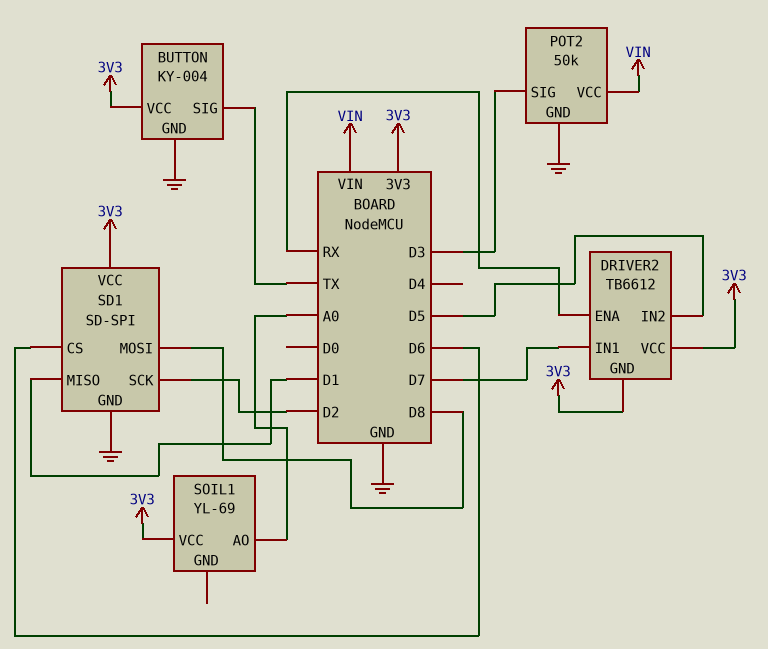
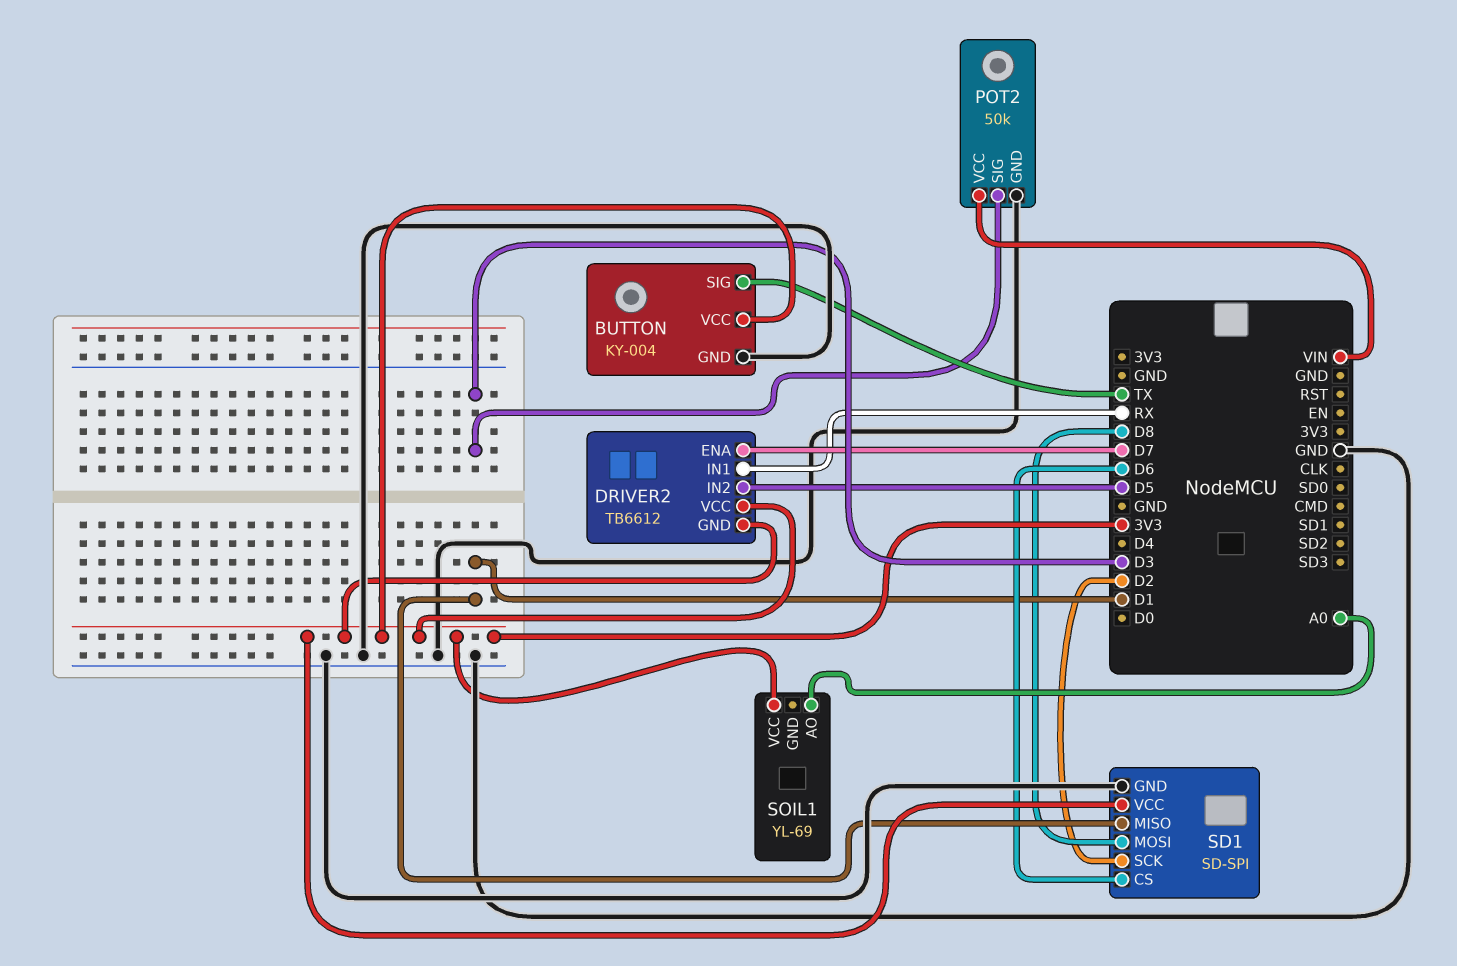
DRIVER2 pin ENA: RX -> D7
DRIVER2 pin IN1: D7 -> RX

